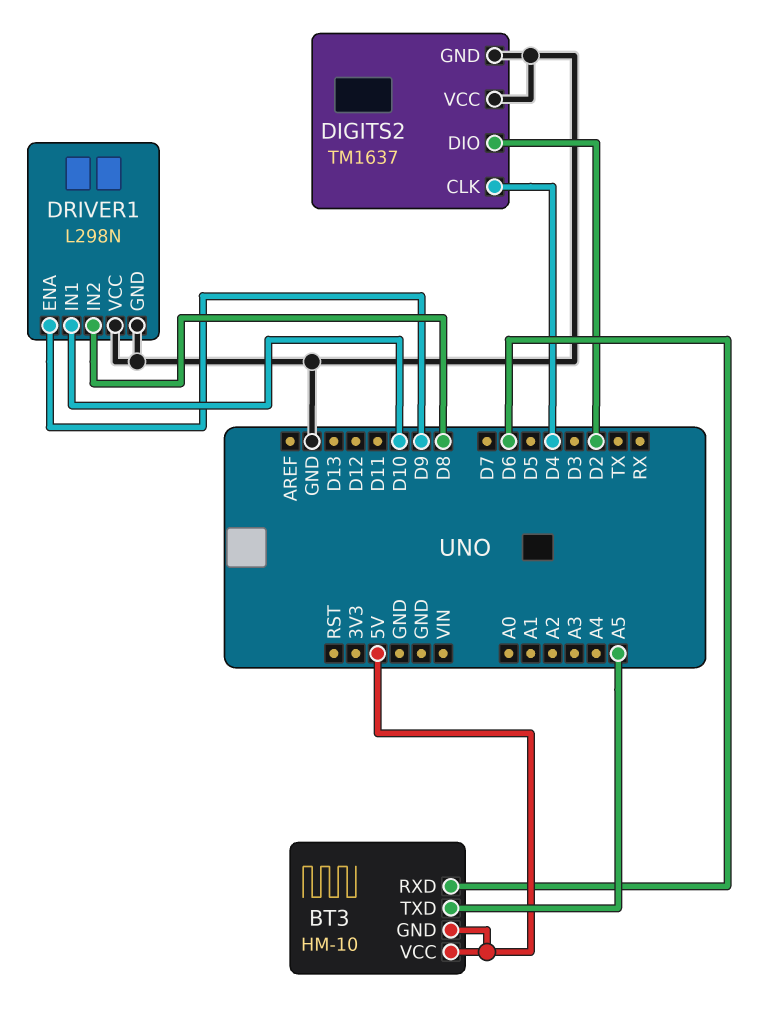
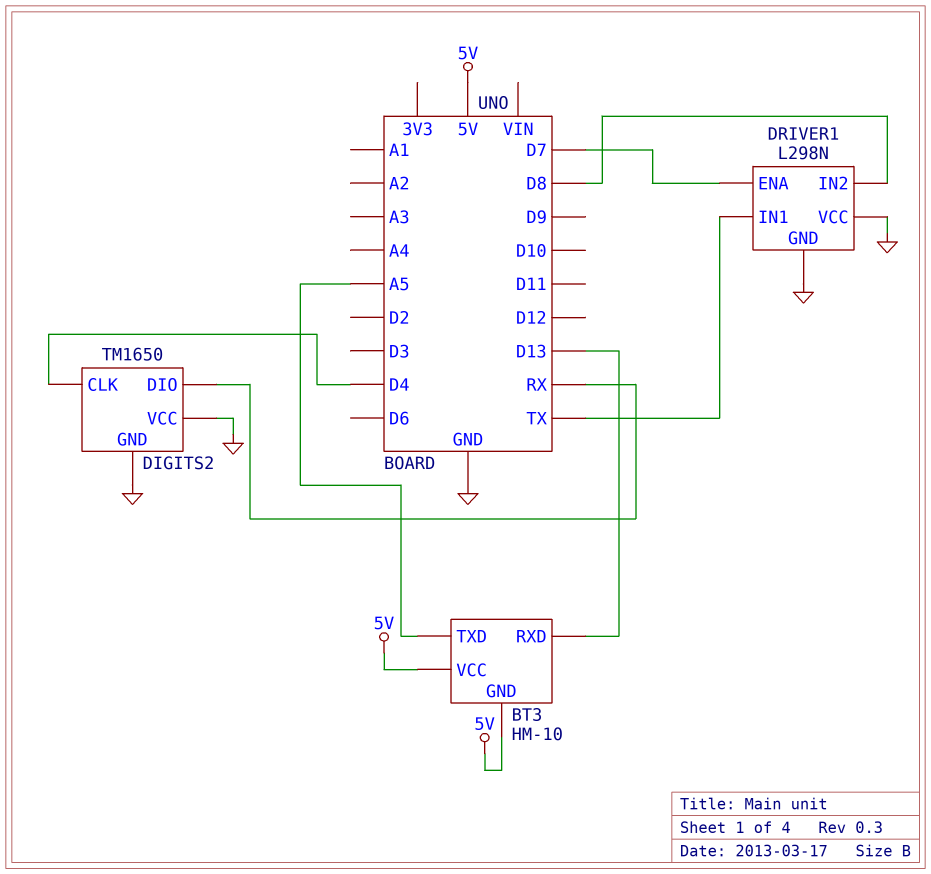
BT3 pin RXD: D6 -> D13
DIGITS2: TM1637 -> TM1650
DIGITS2 pin DIO: D2 -> RX
DRIVER1 pin ENA: D9 -> D7
DRIVER1 pin IN1: D10 -> TX

